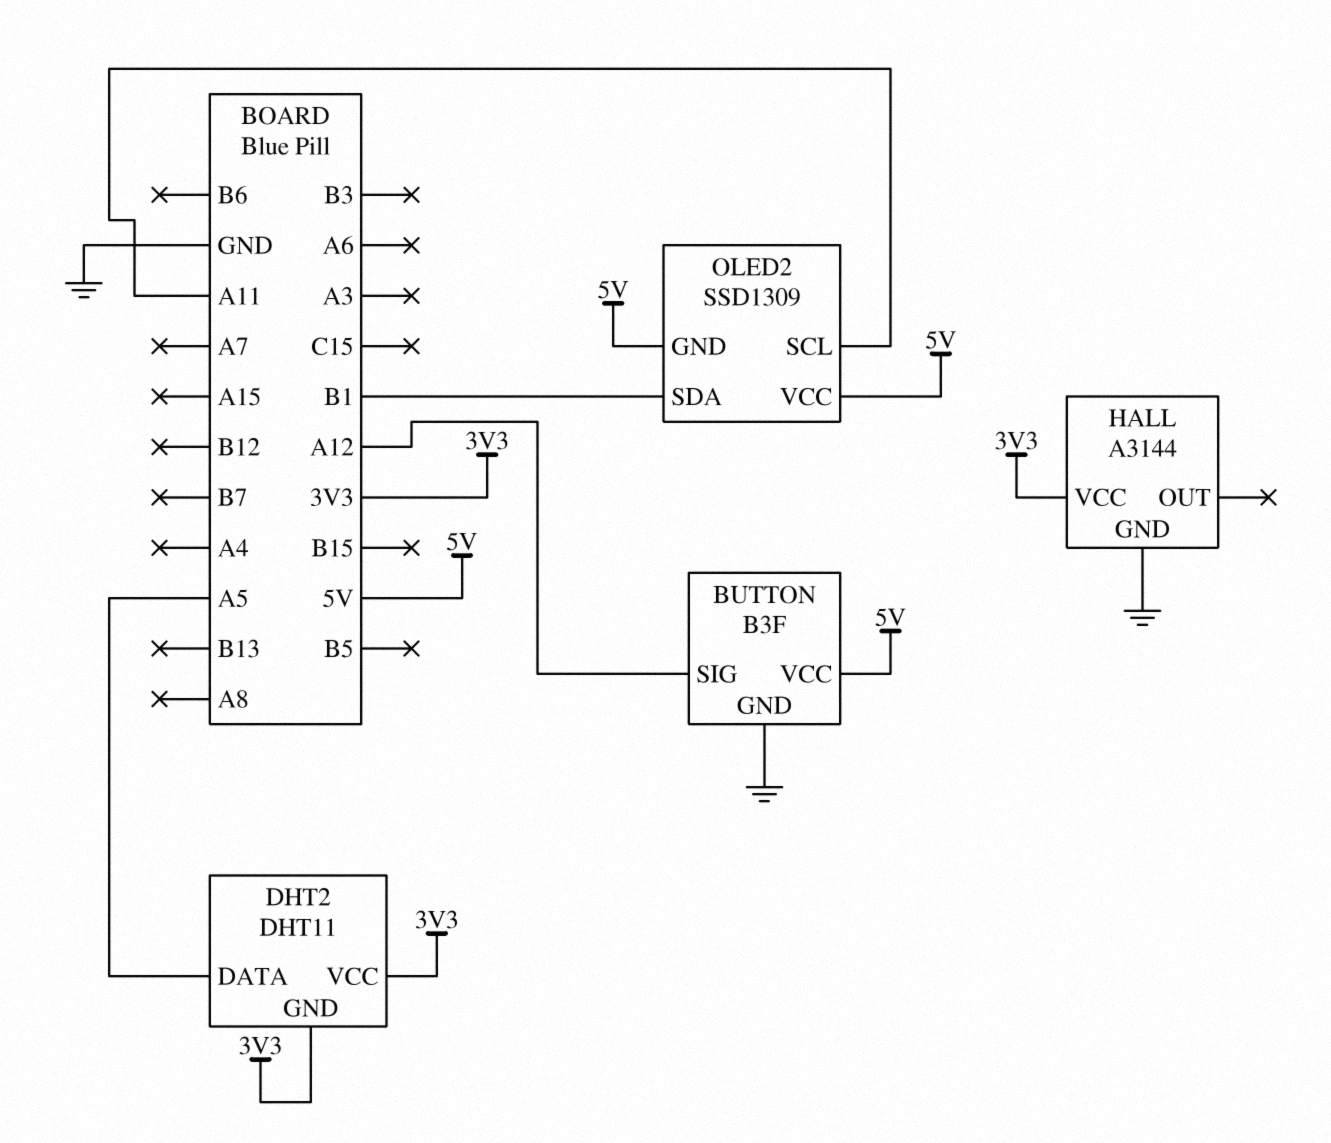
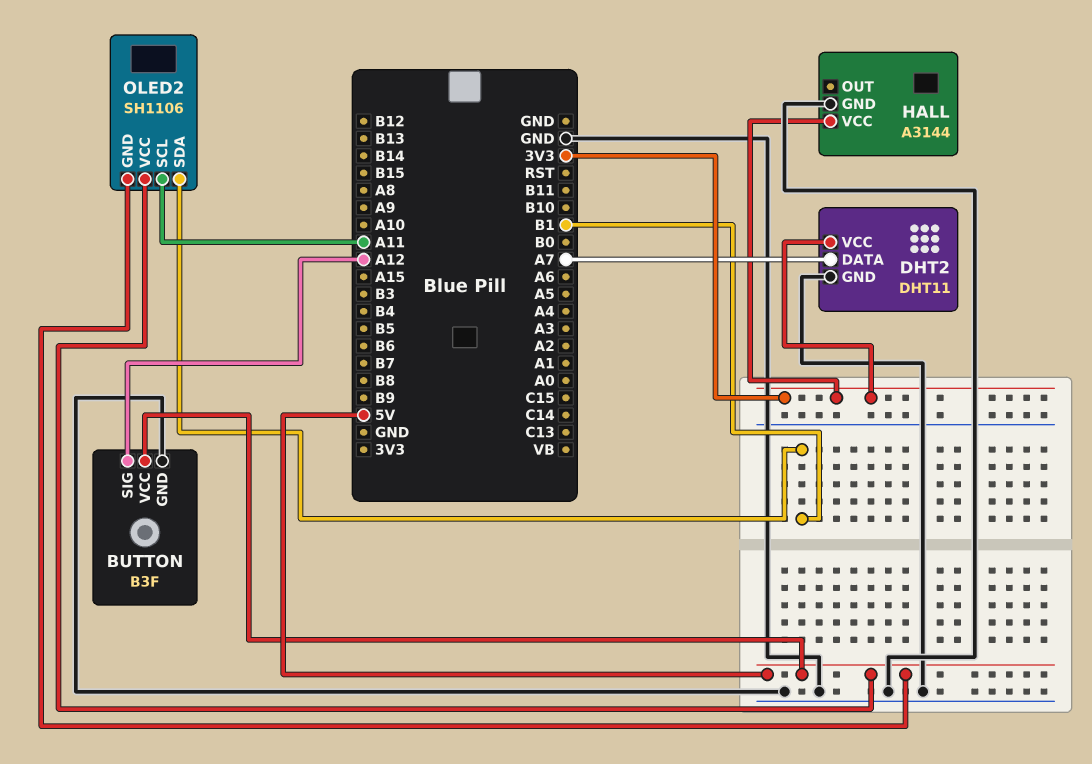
DHT2 pin DATA: A5 -> A7
DHT2 pin GND: 3V3 -> GND
OLED2: SSD1309 -> SH1106

